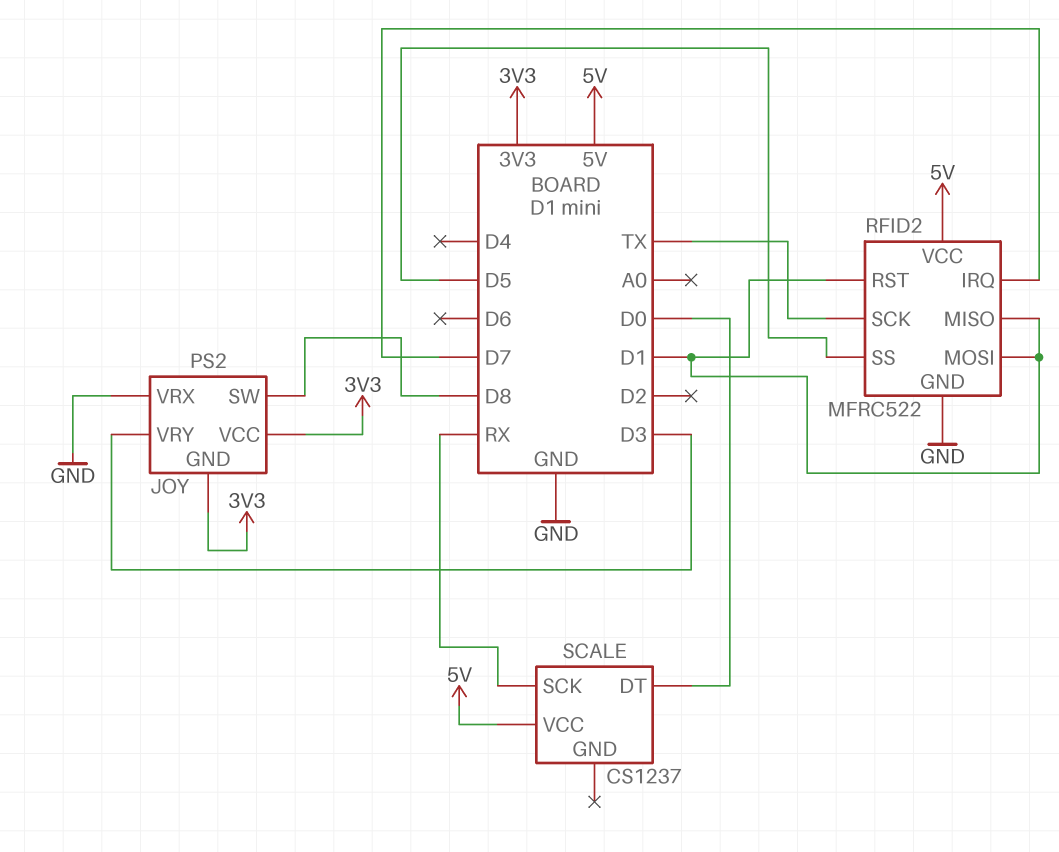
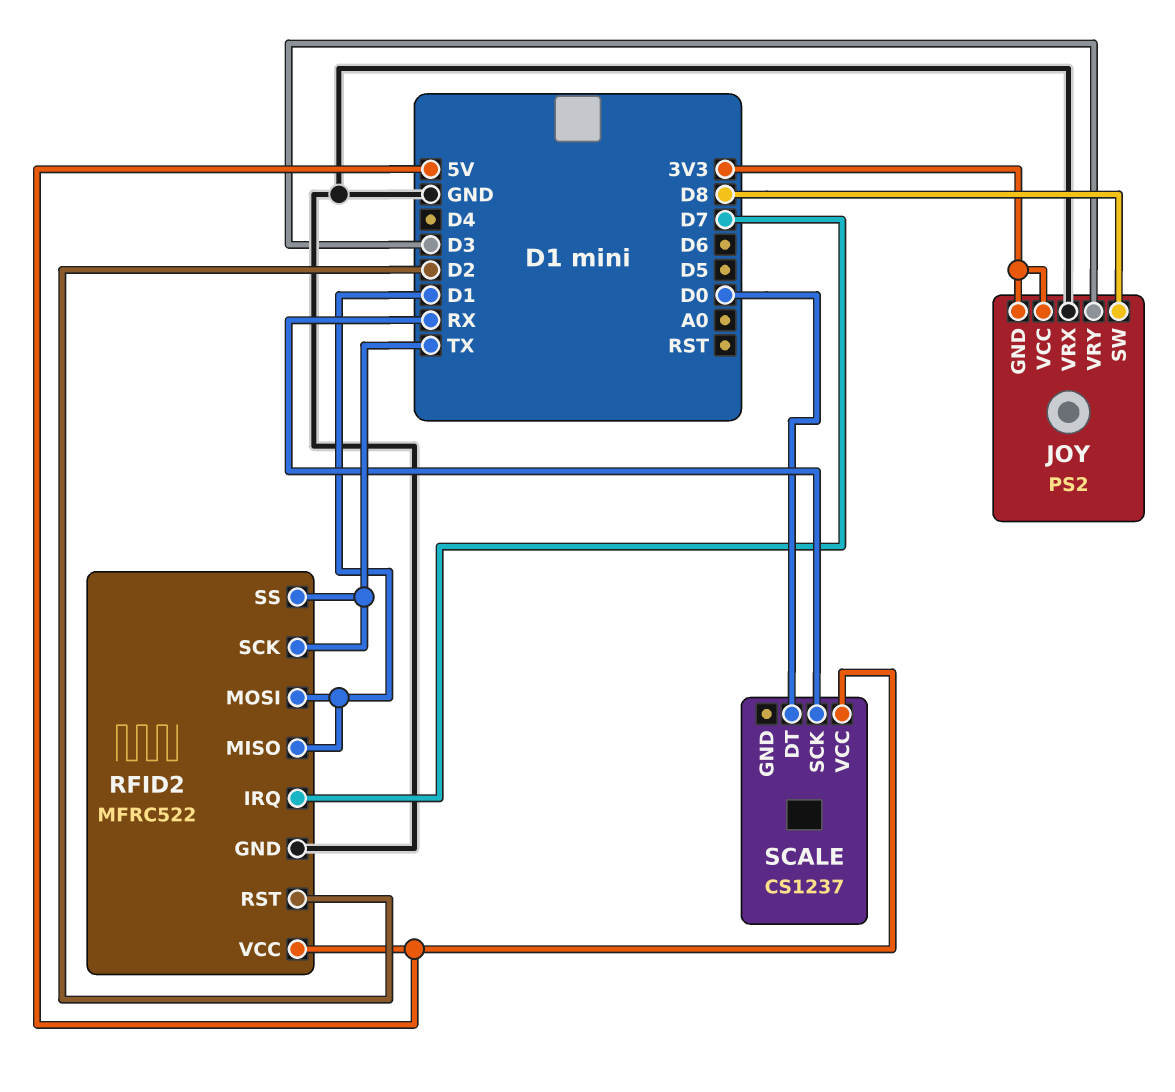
RFID2 pin RST: D1 -> D2
RFID2 pin SS: D5 -> TX

